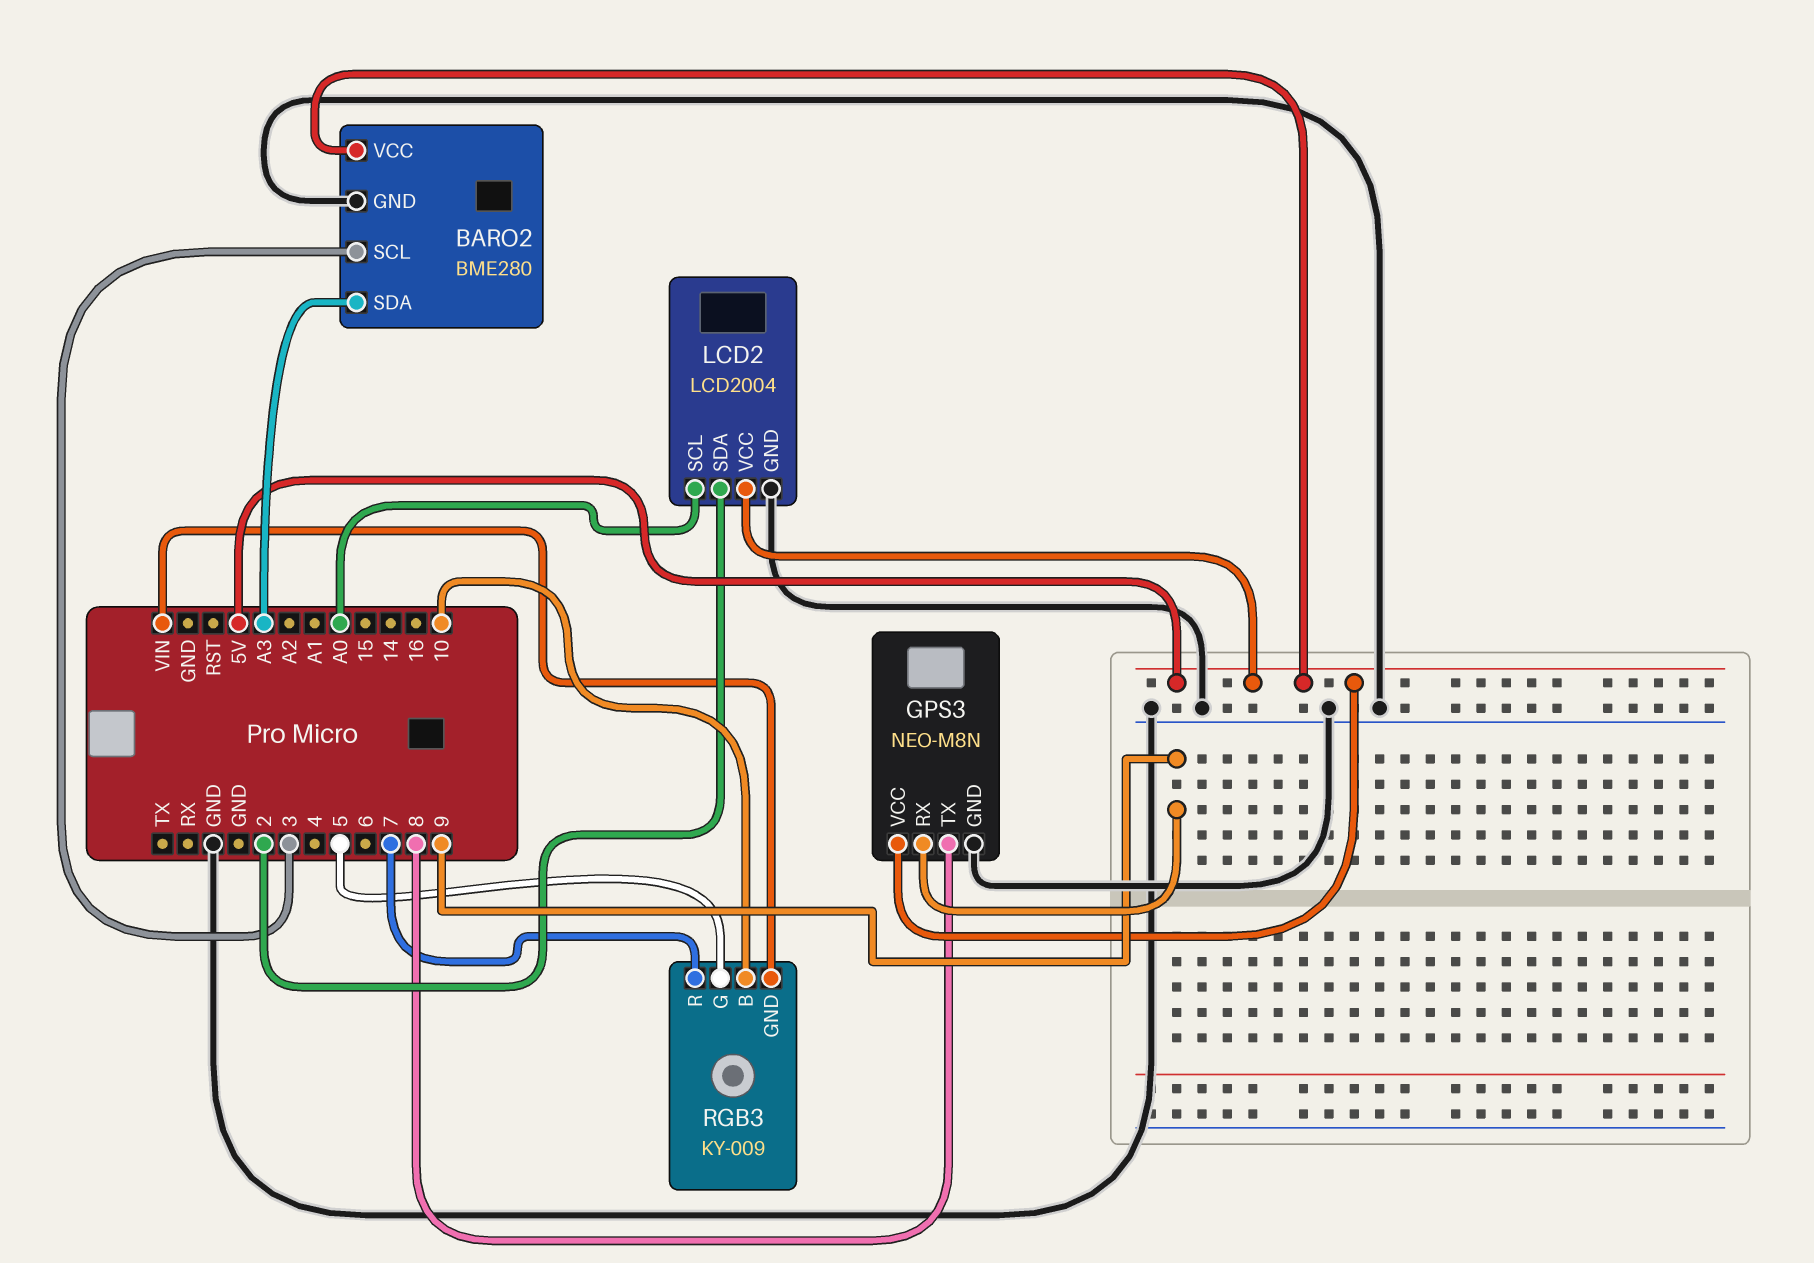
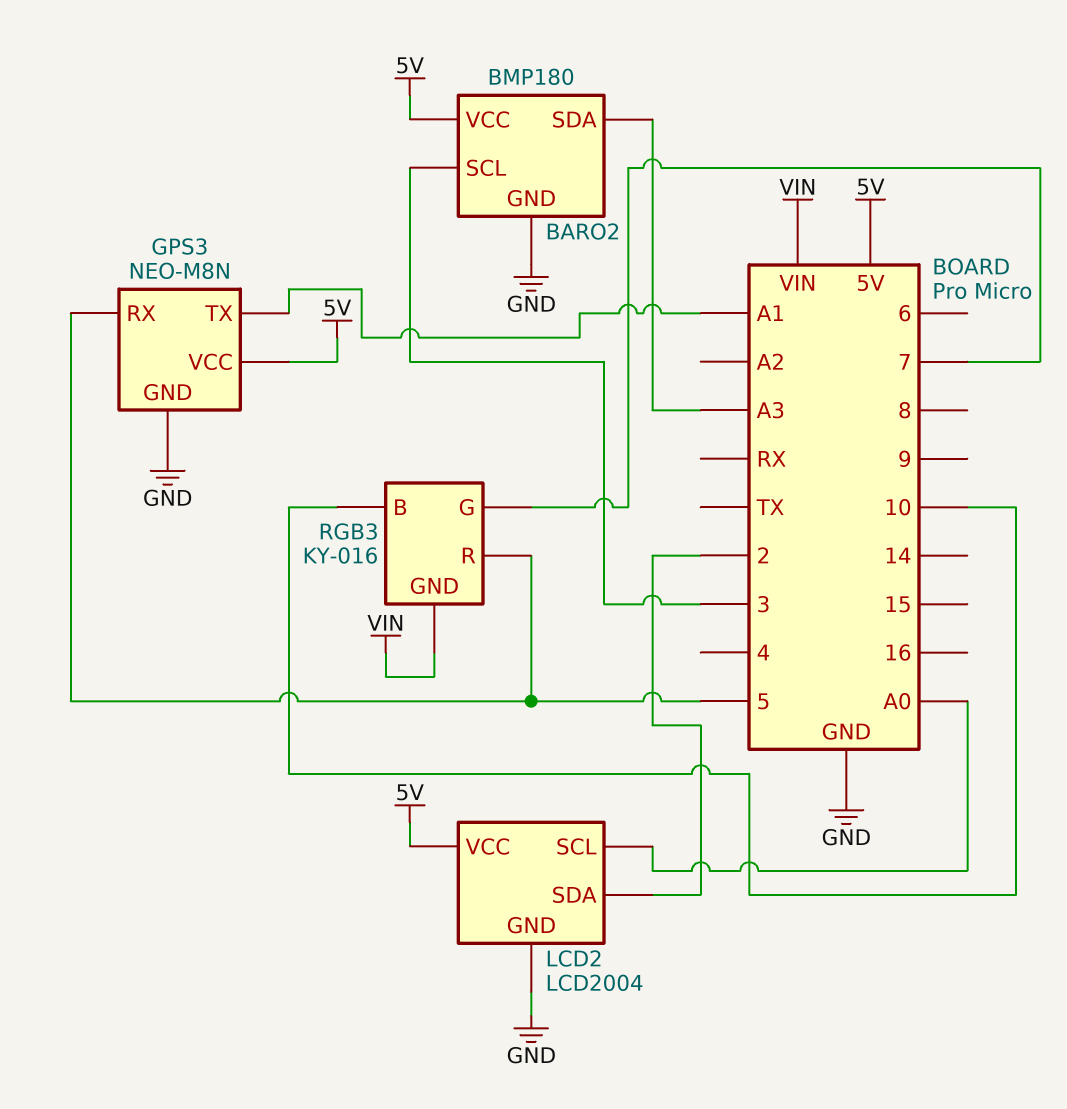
BARO2: BME280 -> BMP180
GPS3 pin RX: 9 -> 5
GPS3 pin TX: 8 -> A1
RGB3: KY-009 -> KY-016
RGB3 pin G: 5 -> 7
RGB3 pin R: 7 -> 5

